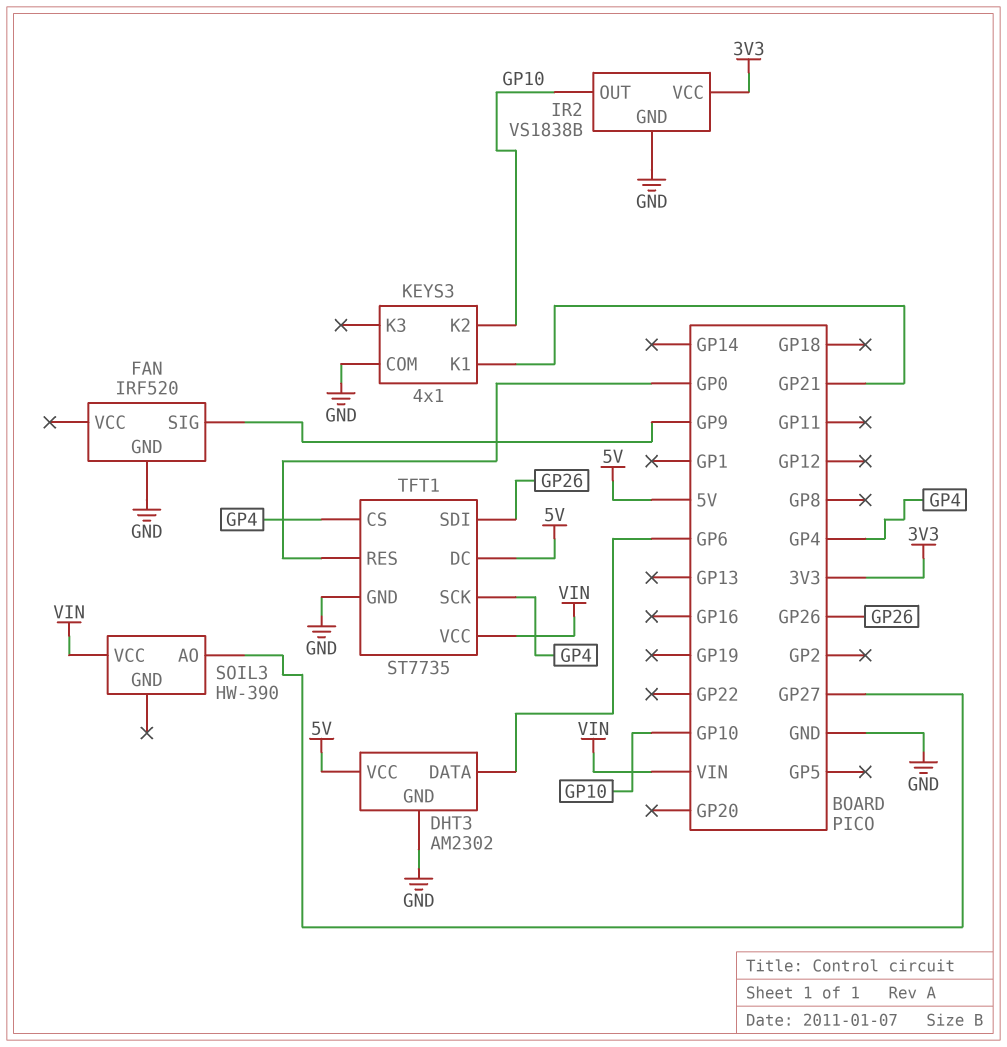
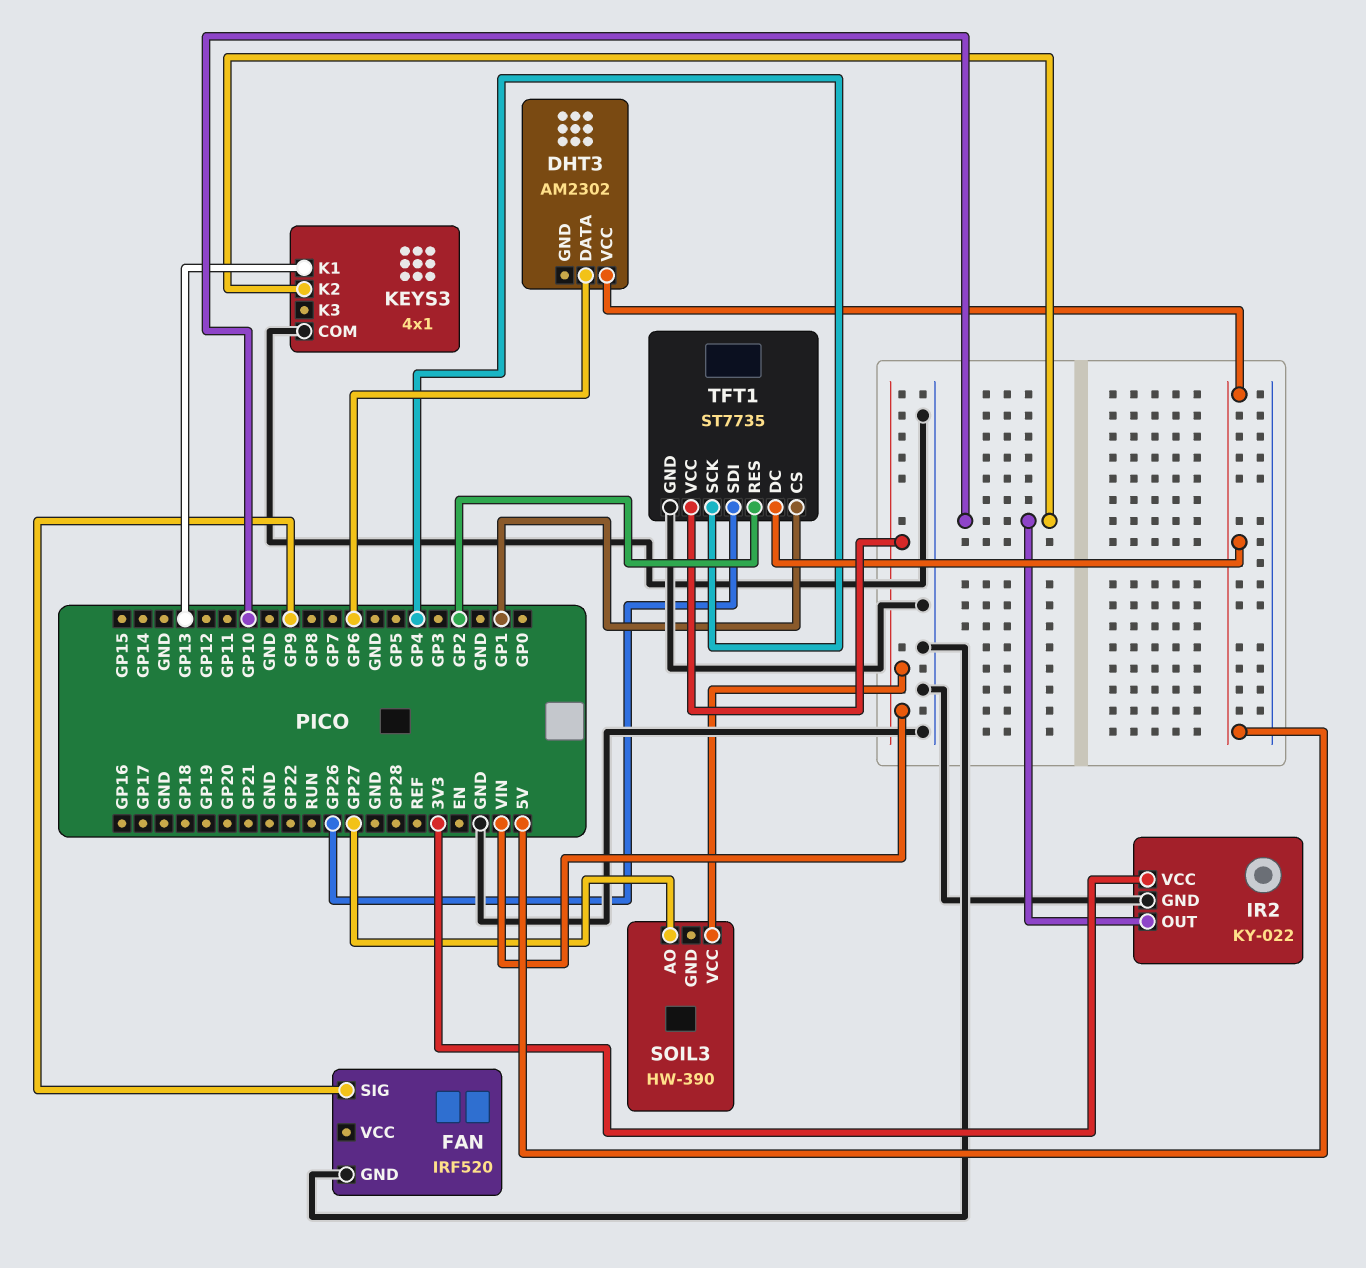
DHT3 pin GND: GND -> none
IR2: VS1838B -> KY-022
KEYS3 pin K1: GP21 -> GP13
TFT1 pin CS: GP4 -> GP1
TFT1 pin RES: GP0 -> GP2

